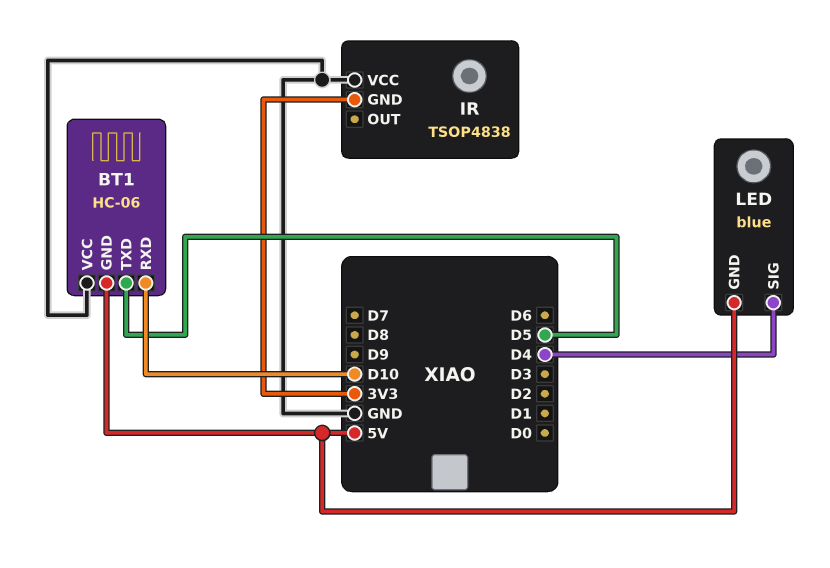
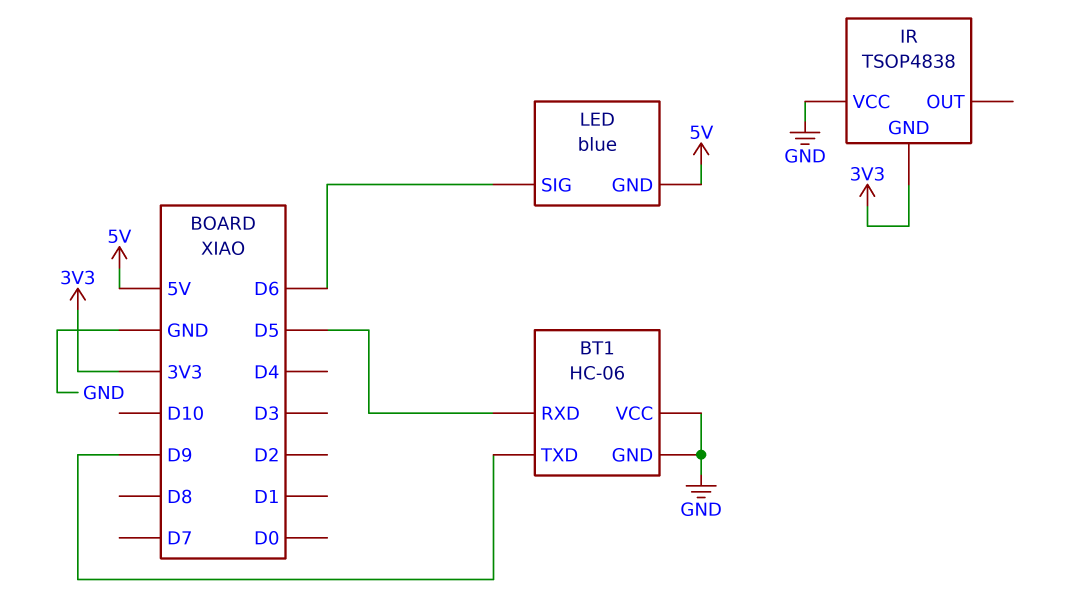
BT1 pin GND: 5V -> GND
BT1 pin RXD: D10 -> D5
BT1 pin TXD: D5 -> D9
LED pin SIG: D4 -> D6

